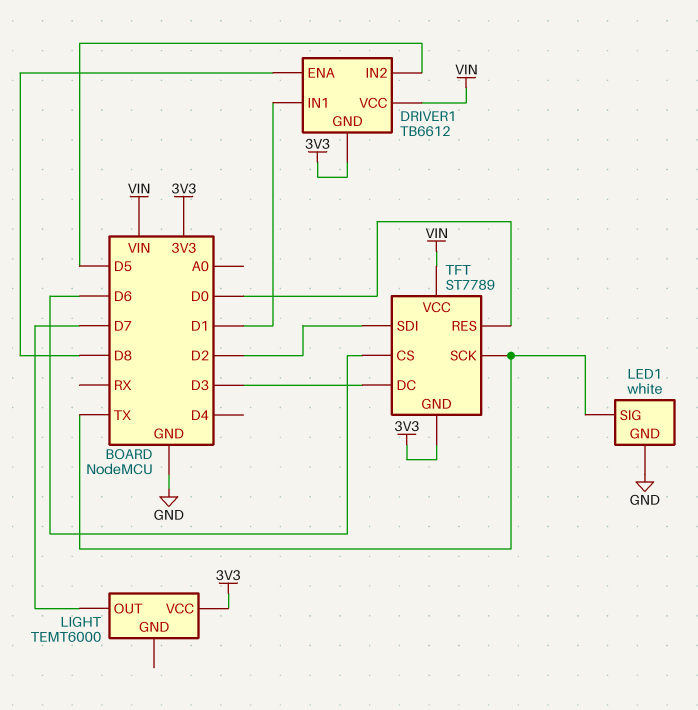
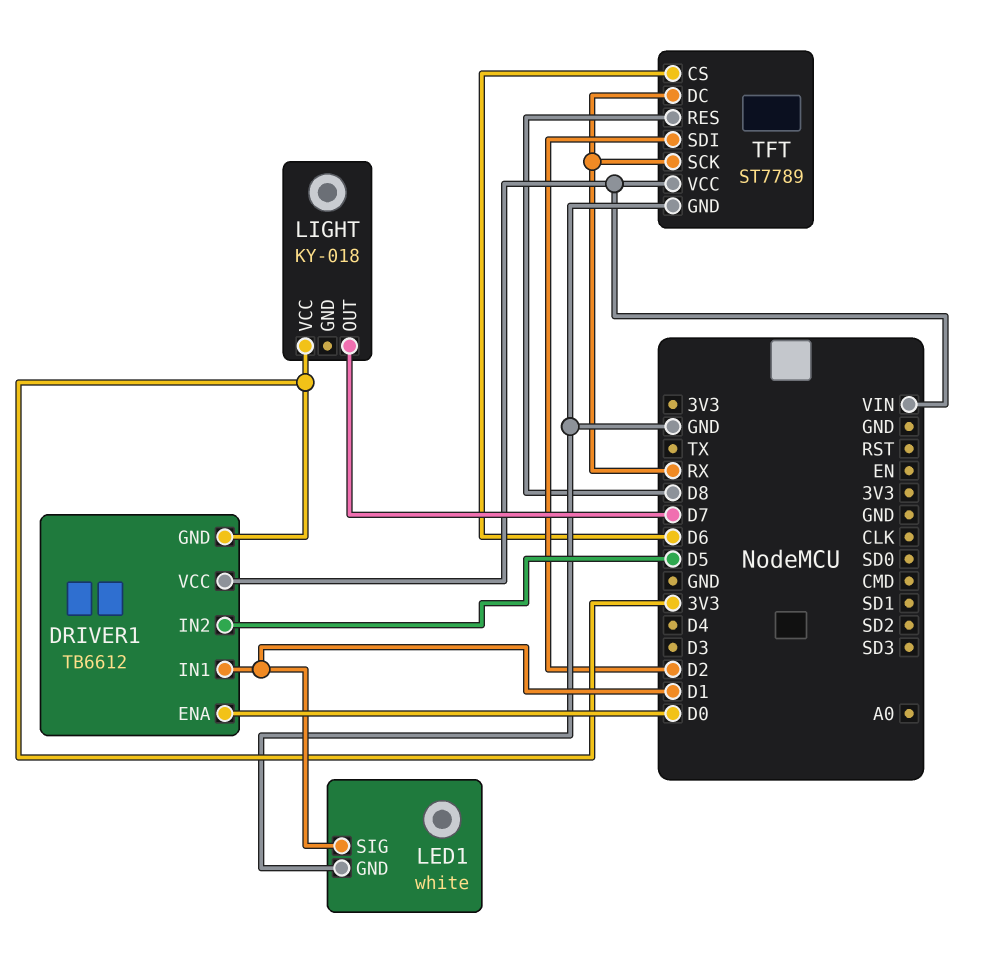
DRIVER1 pin ENA: D8 -> D0
LED1 pin SIG: TX -> D1
LIGHT: TEMT6000 -> KY-018
TFT pin DC: D3 -> RX
TFT pin GND: 3V3 -> GND
TFT pin RES: D0 -> D8
TFT pin SCK: TX -> RX

